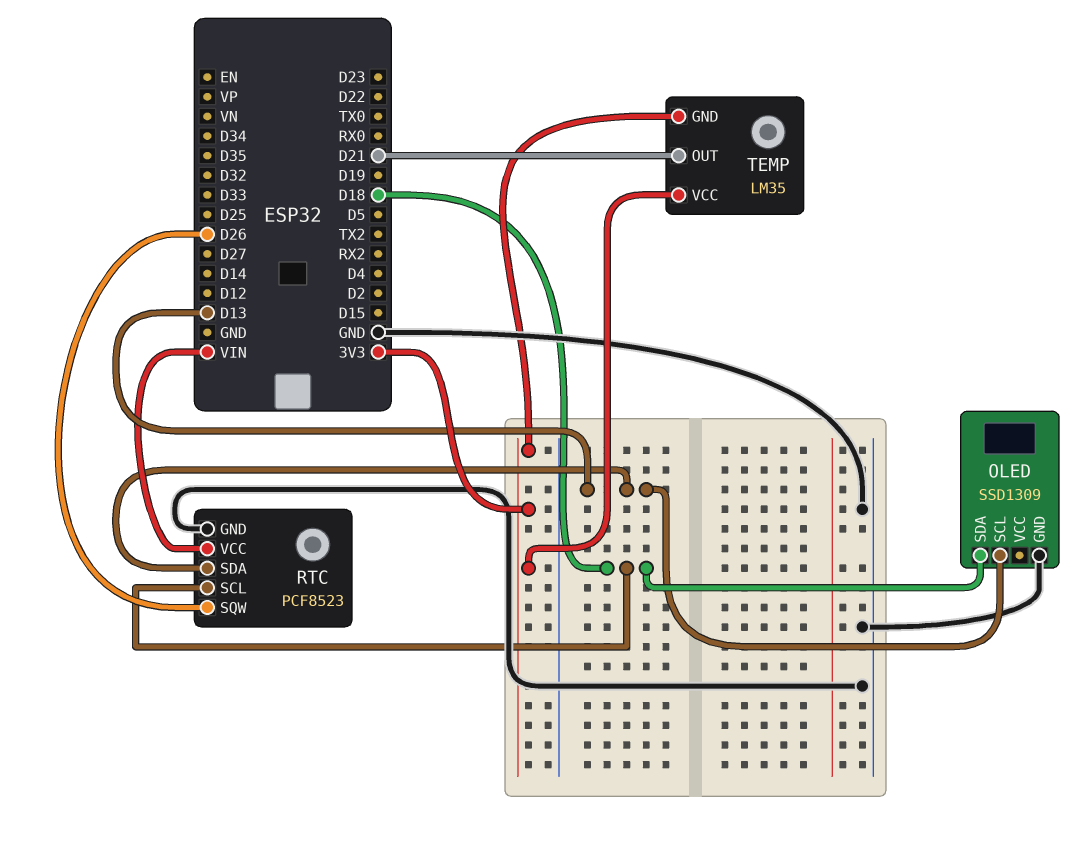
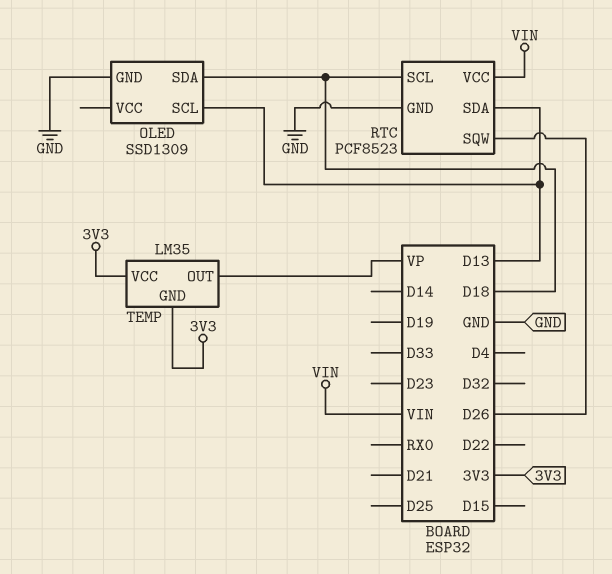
TEMP pin OUT: D21 -> VP

